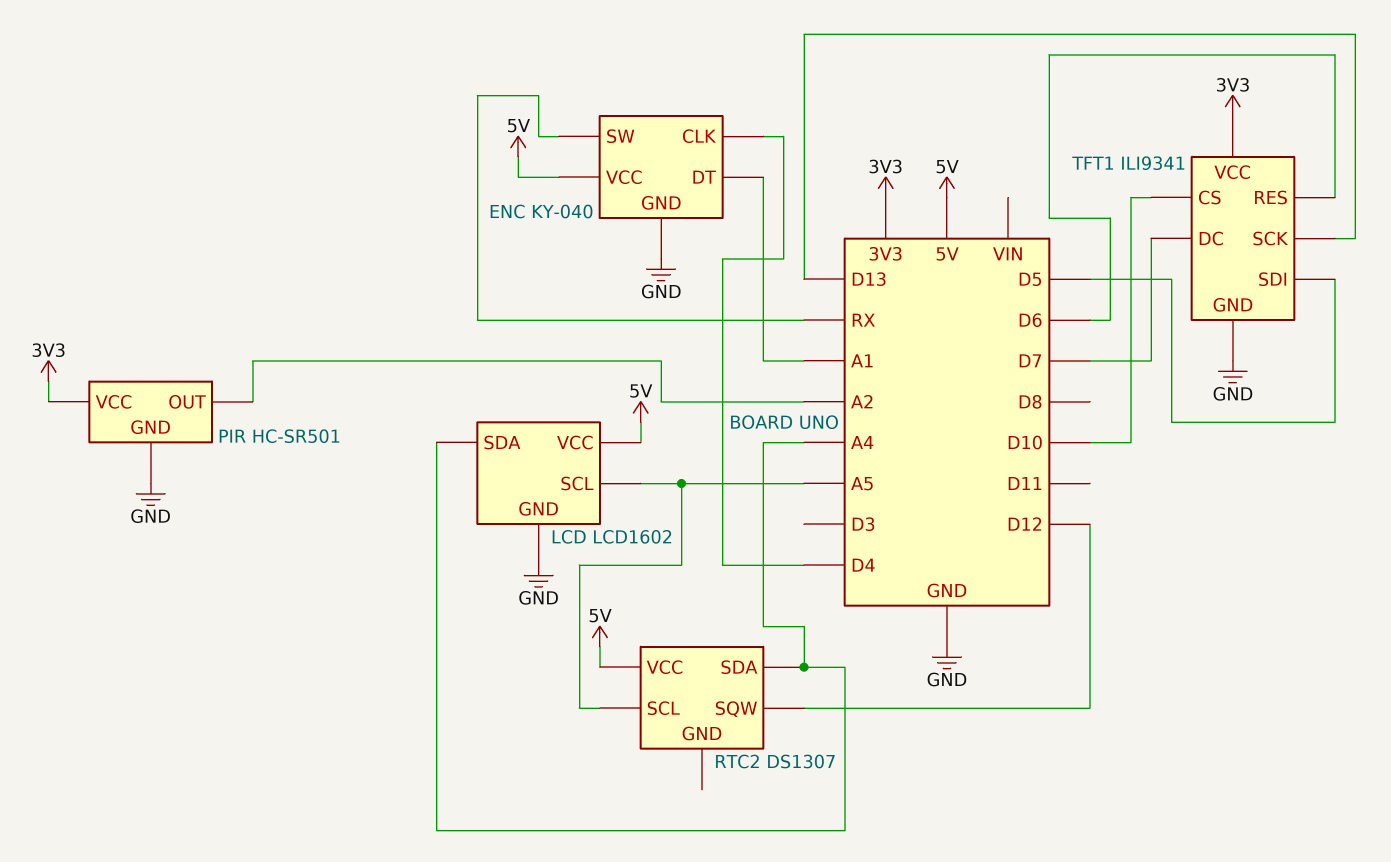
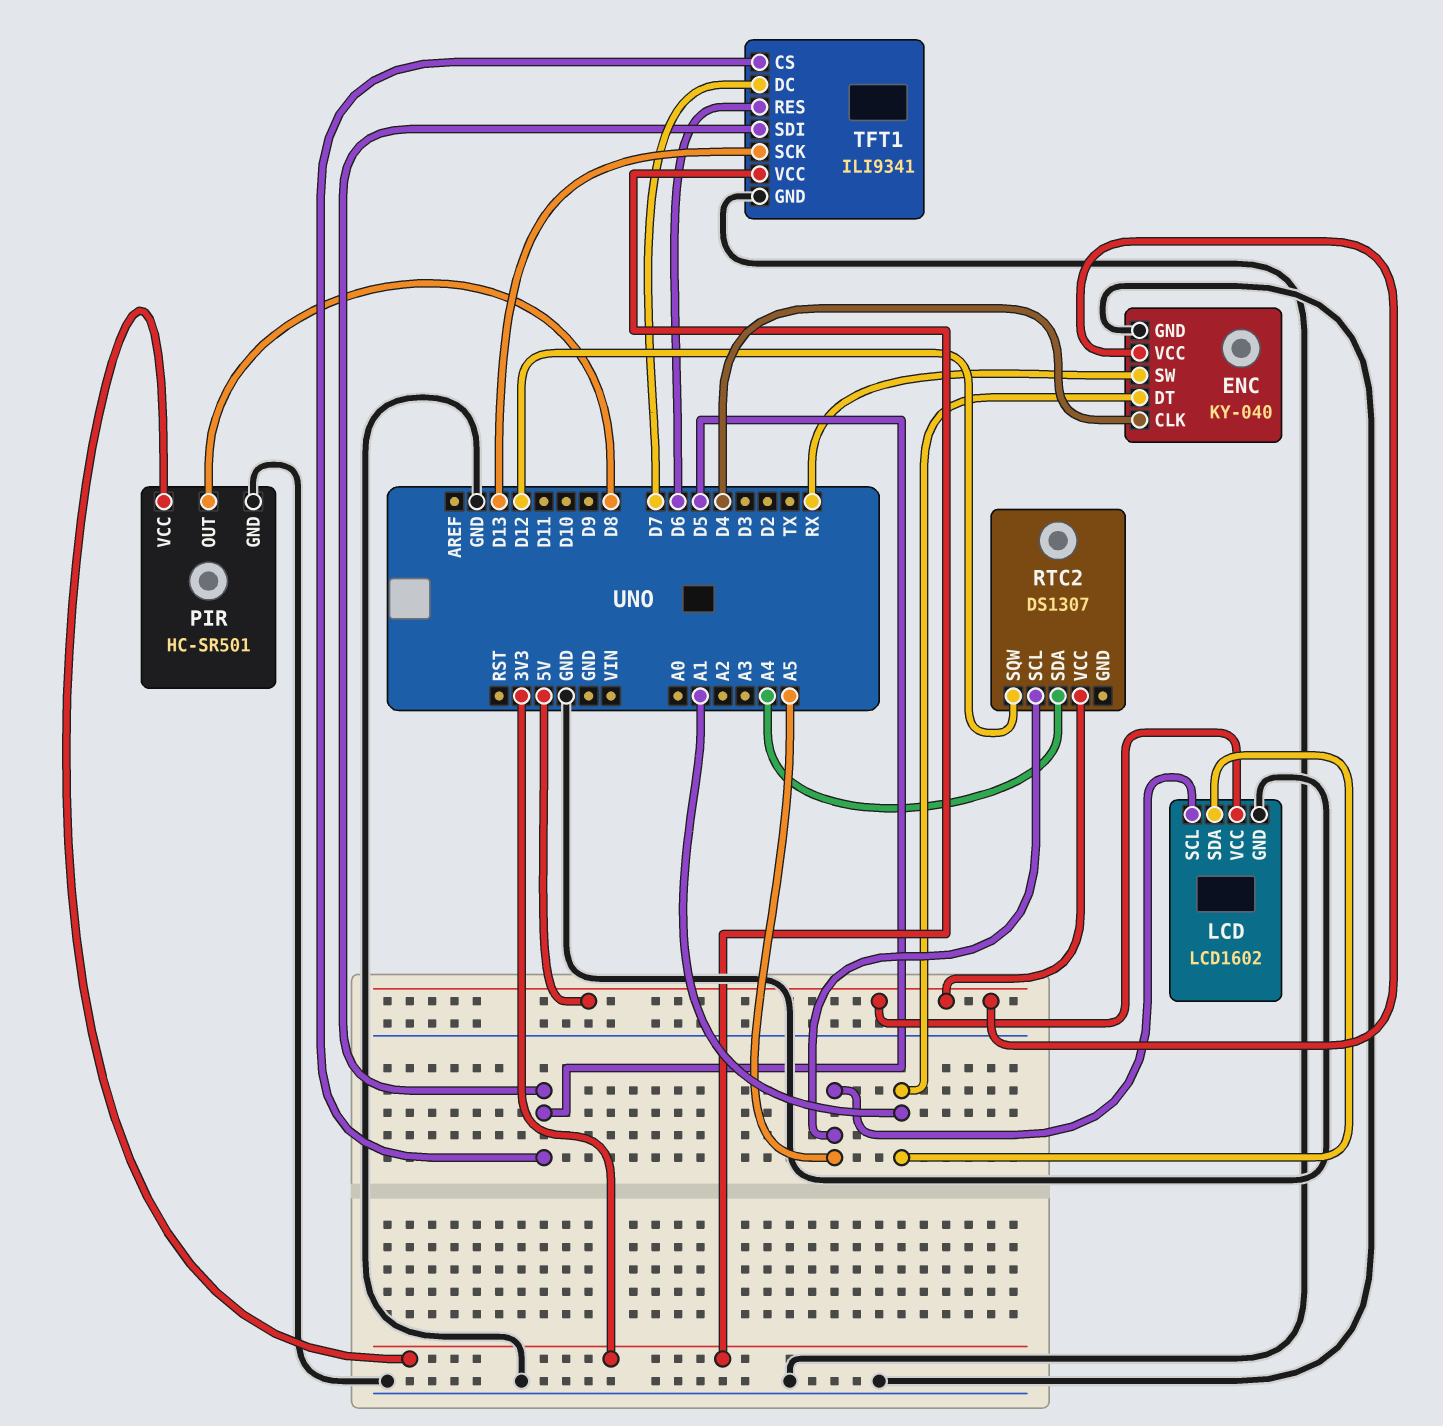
LCD pin SDA: A4 -> A1
PIR pin OUT: A2 -> D8
TFT1 pin CS: D10 -> D5

